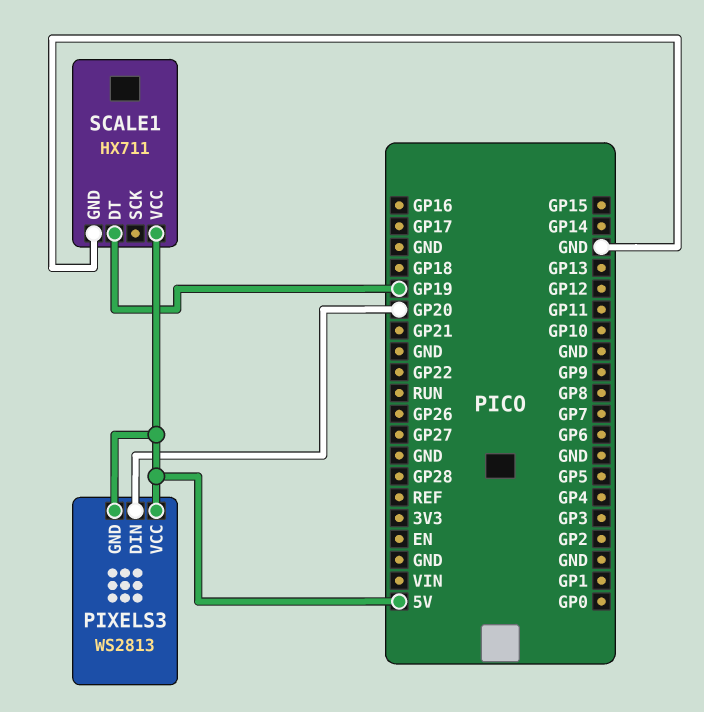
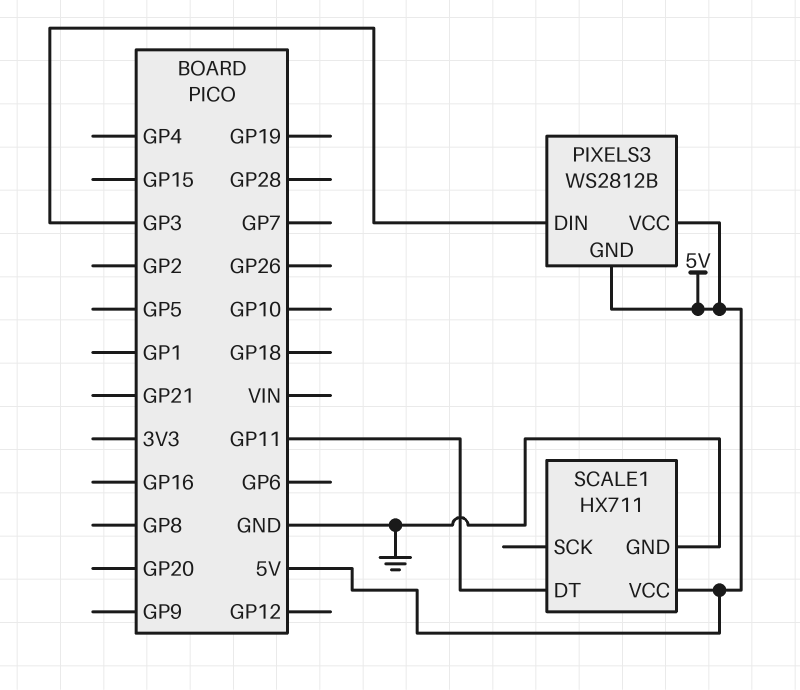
PIXELS3: WS2813 -> WS2812B
PIXELS3 pin DIN: GP20 -> GP3
SCALE1 pin DT: GP19 -> GP11

